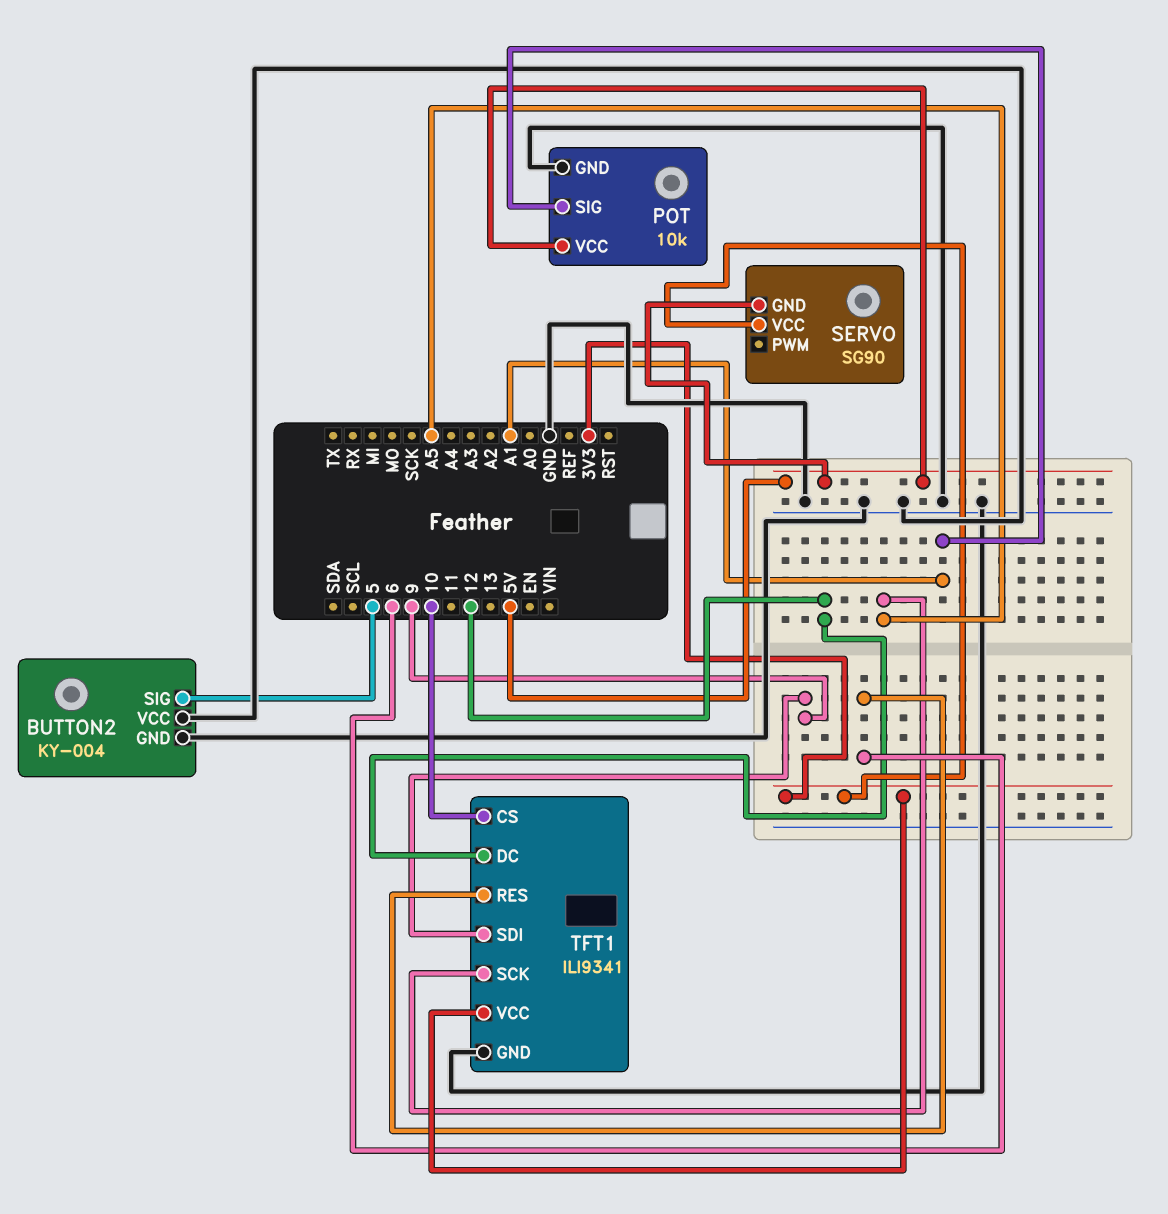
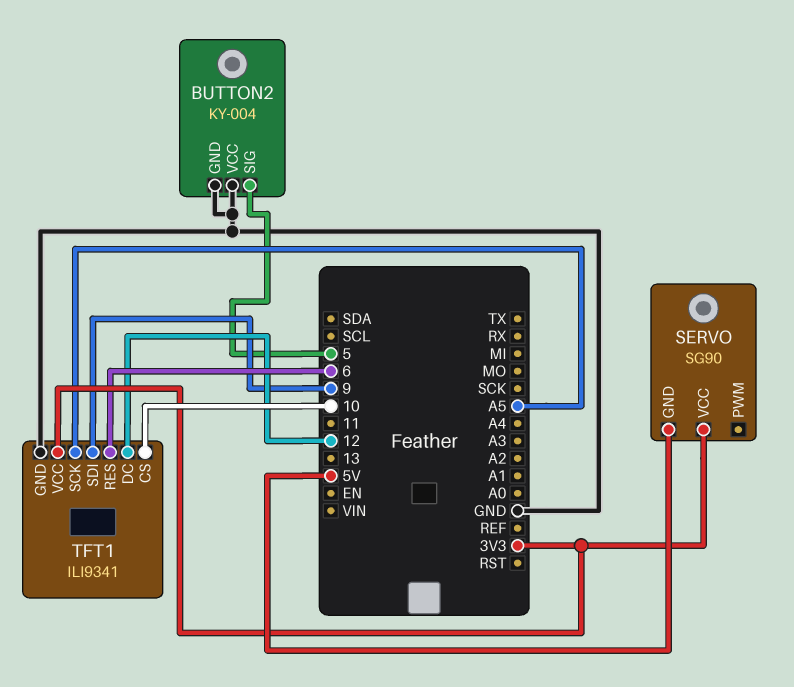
POT: 10k -> none
POT pin GND: GND -> none
POT pin SIG: A1 -> none
POT pin VCC: 5V -> none

